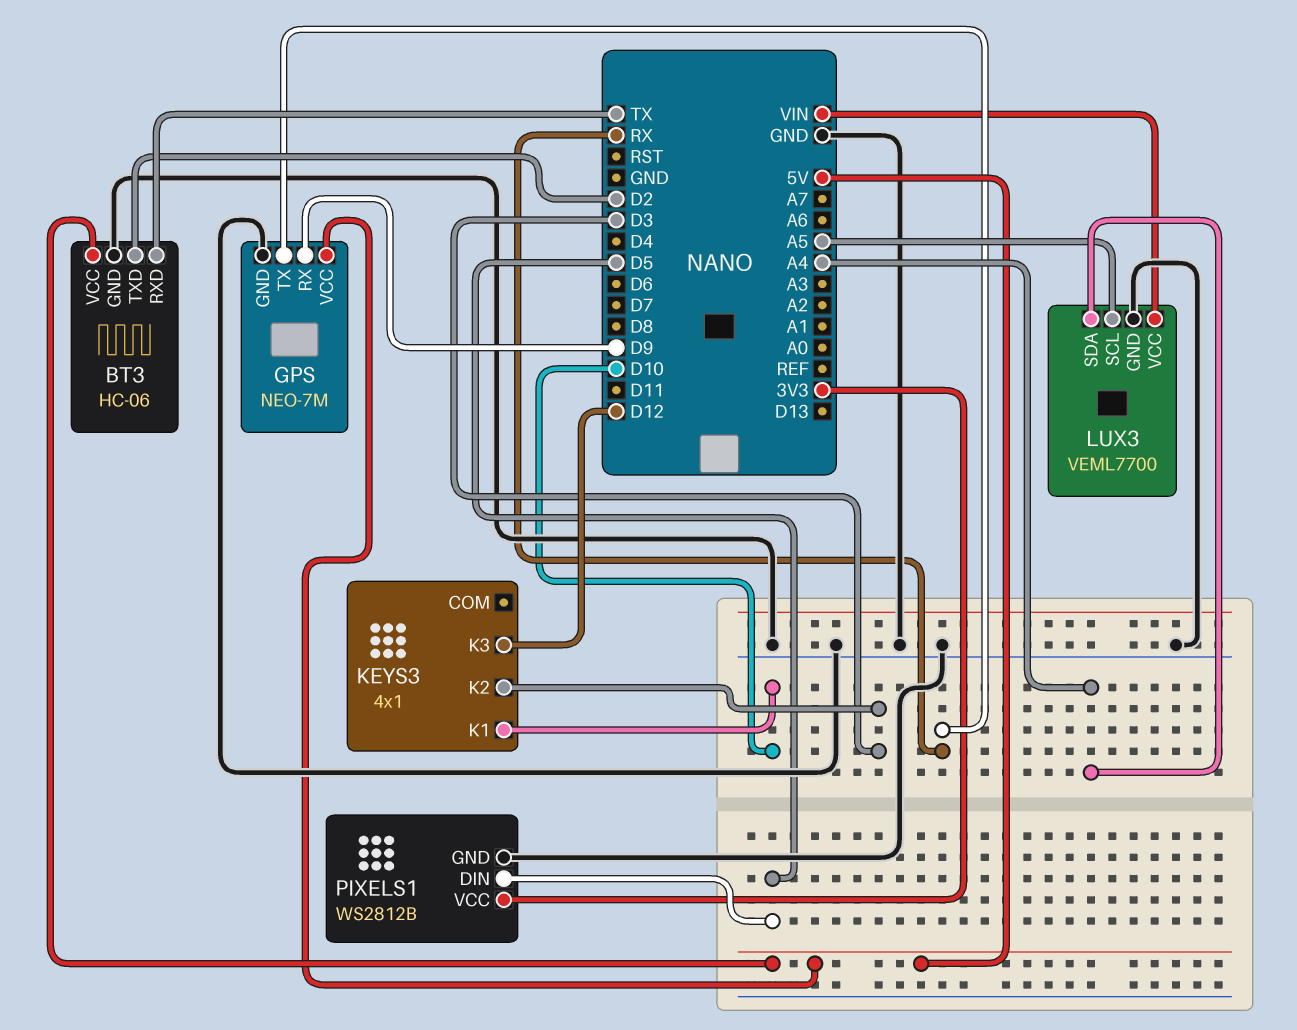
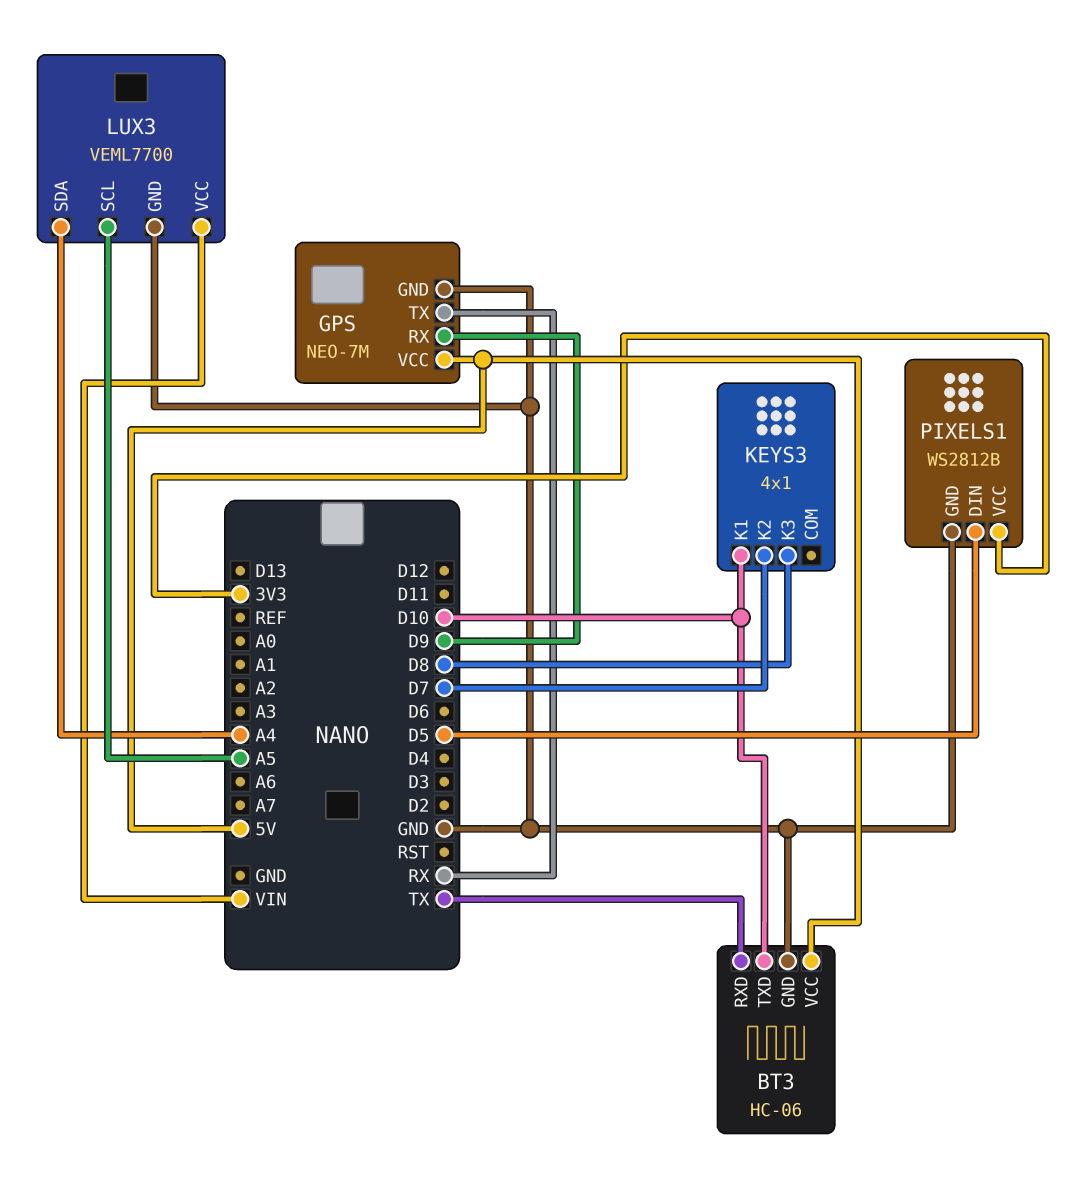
BT3 pin TXD: D2 -> D10
KEYS3 pin K2: D3 -> D7
KEYS3 pin K3: D12 -> D8

